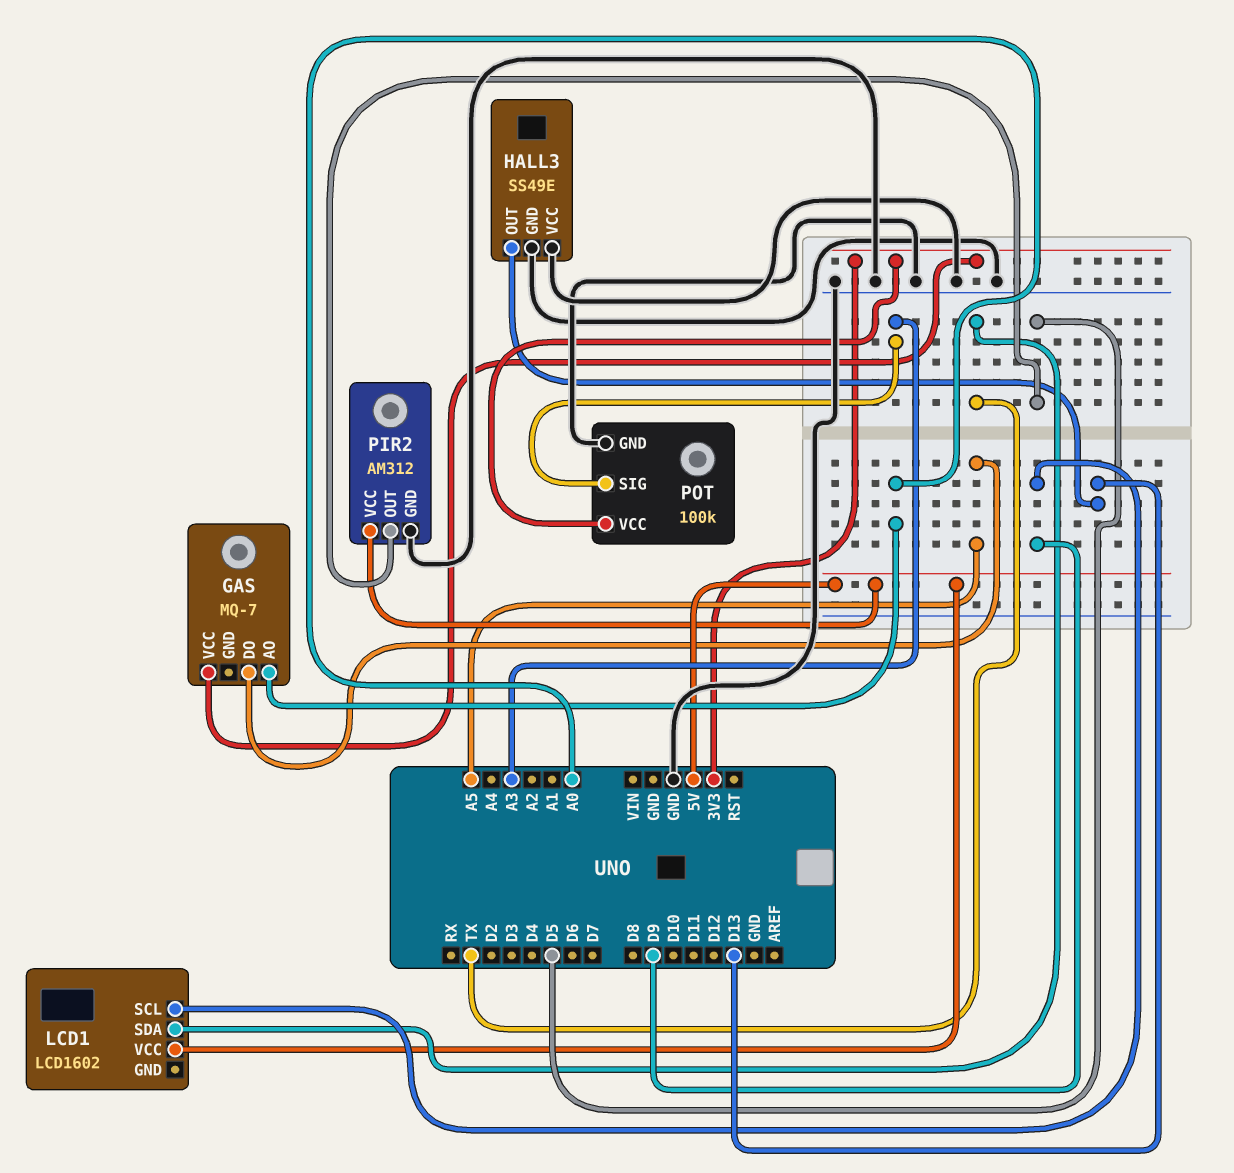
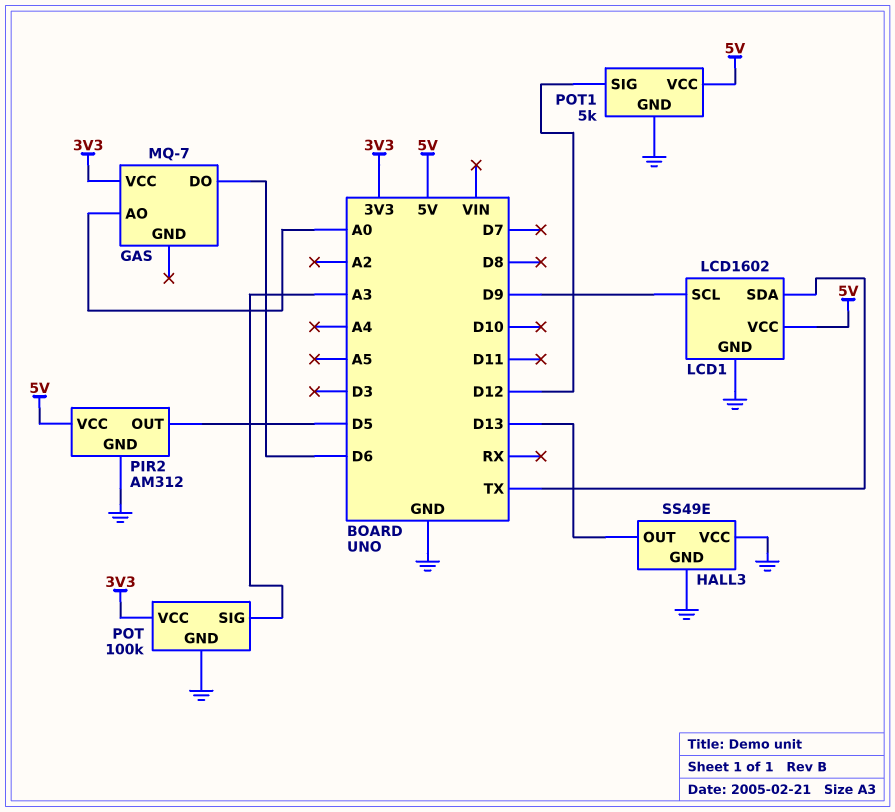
GAS pin DO: A5 -> D6
LCD1 pin GND: none -> GND
POT1: none -> 5k
POT1 pin GND: none -> GND
POT1 pin SIG: none -> D12
POT1 pin VCC: none -> 5V

